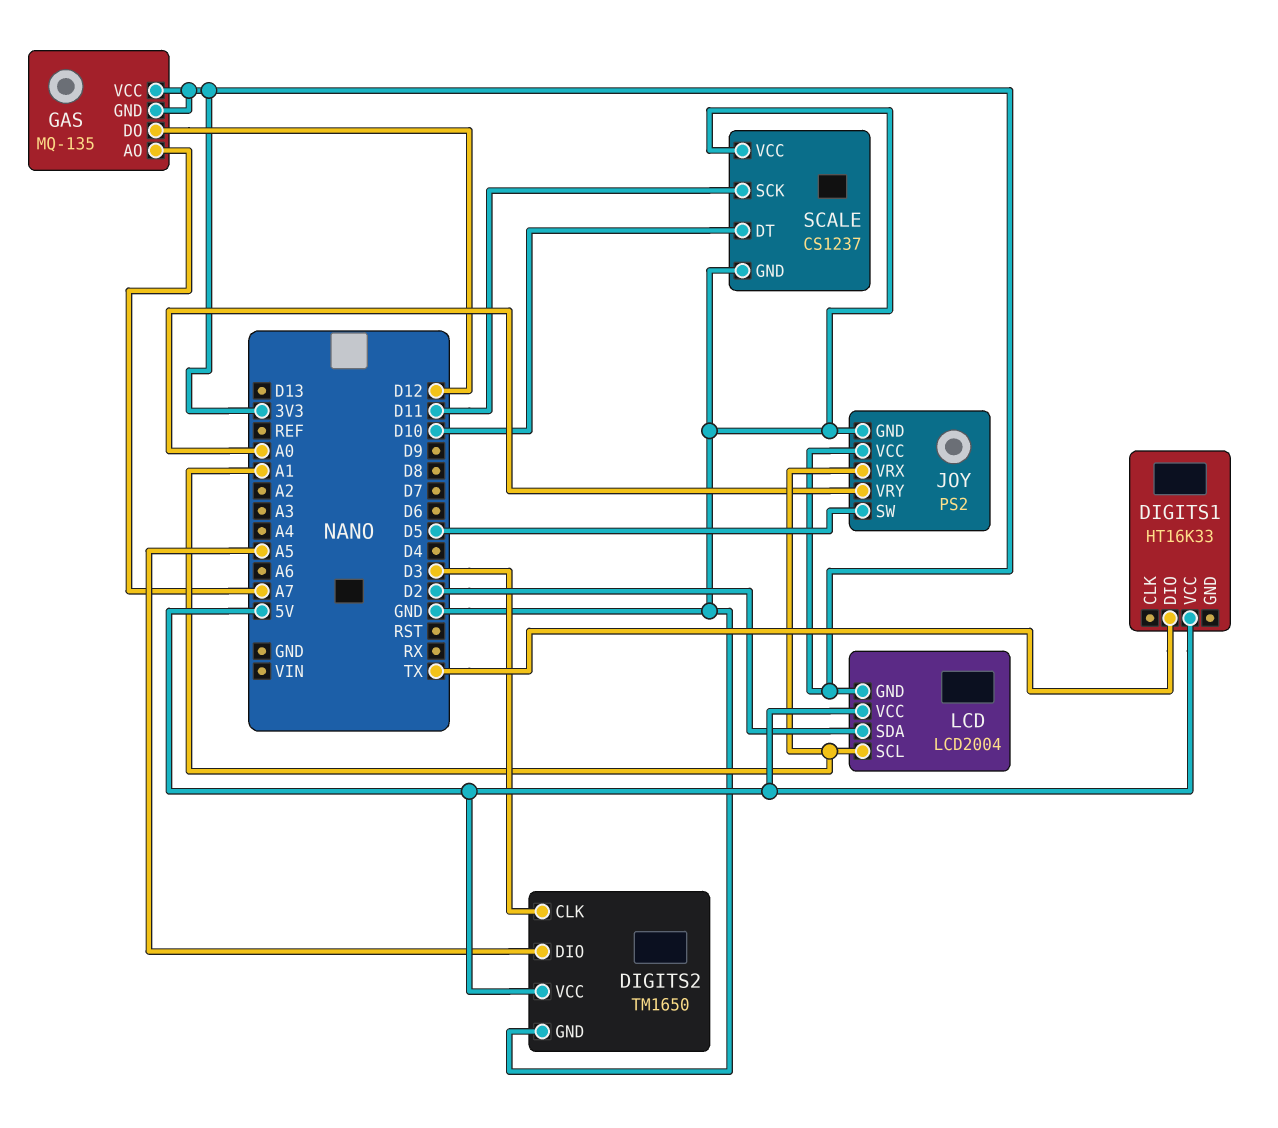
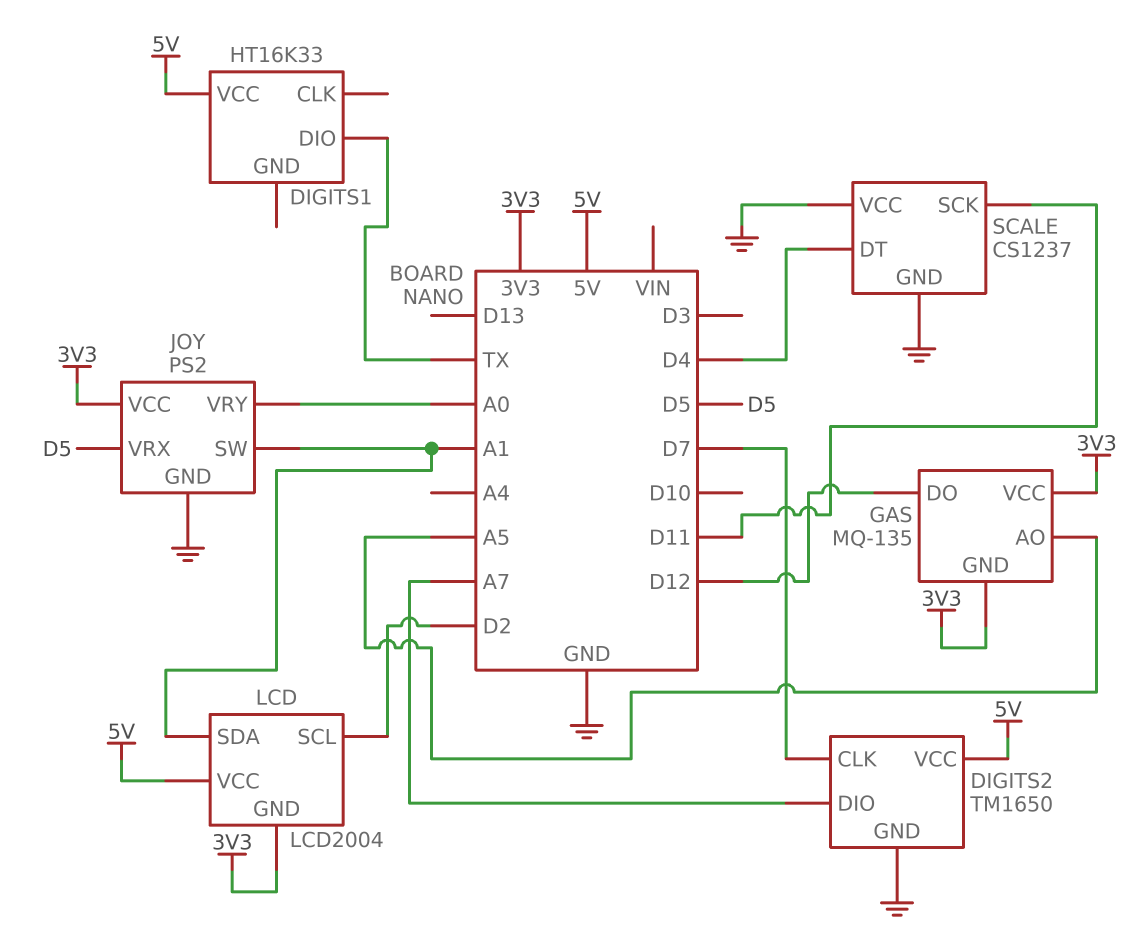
DIGITS2 pin CLK: D3 -> D7
DIGITS2 pin DIO: A5 -> A7
GAS pin AO: A7 -> A5
JOY pin SW: D5 -> A1
JOY pin VRX: A1 -> D5
LCD pin SCL: A1 -> D2
LCD pin SDA: D2 -> A1
SCALE pin DT: D10 -> D4

